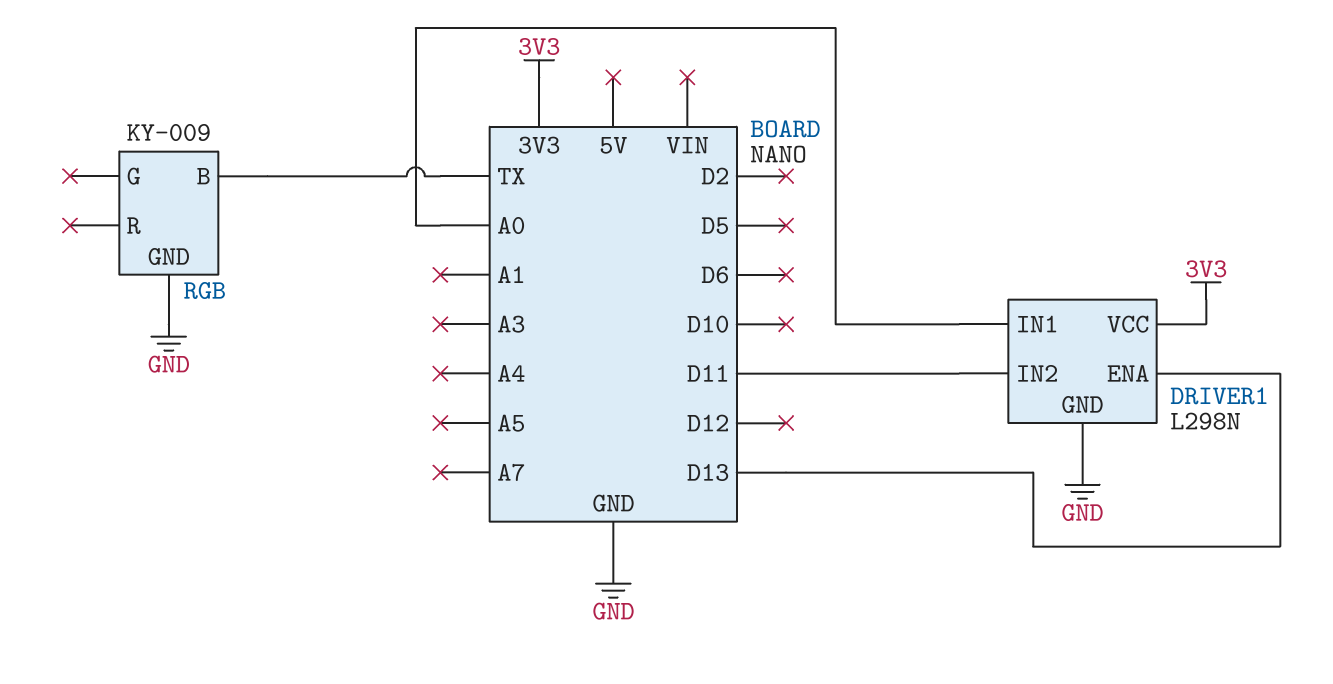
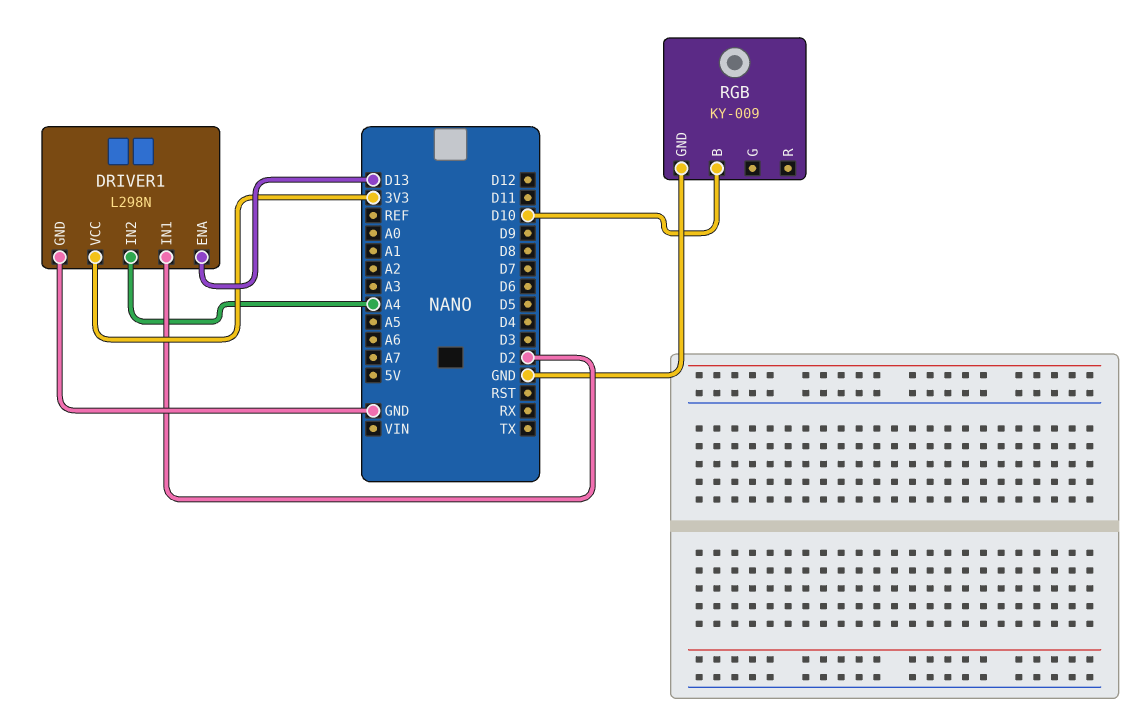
DRIVER1 pin IN1: A0 -> D2
DRIVER1 pin IN2: D11 -> A4
RGB pin B: TX -> D10

